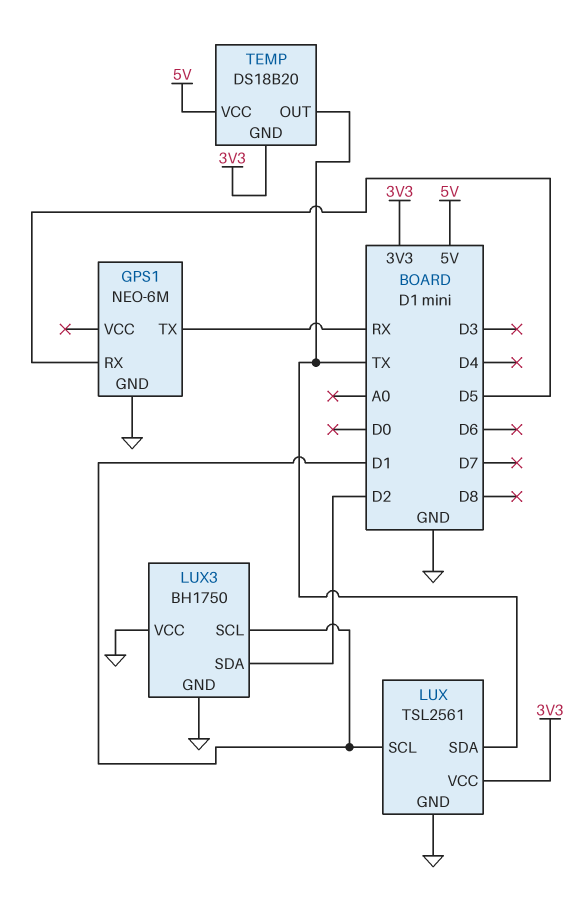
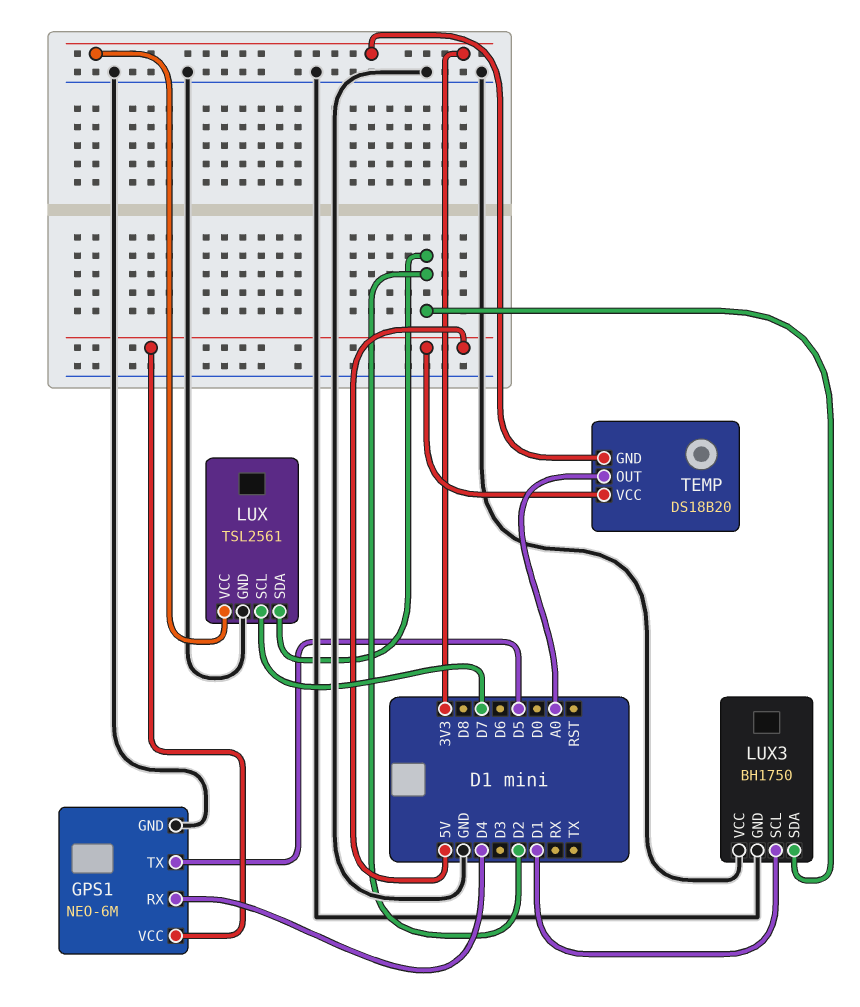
GPS1 pin RX: D5 -> D4
GPS1 pin TX: RX -> D5
GPS1 pin VCC: none -> 5V
LUX pin SCL: D1 -> D7
LUX pin SDA: TX -> D2
TEMP pin OUT: TX -> A0

